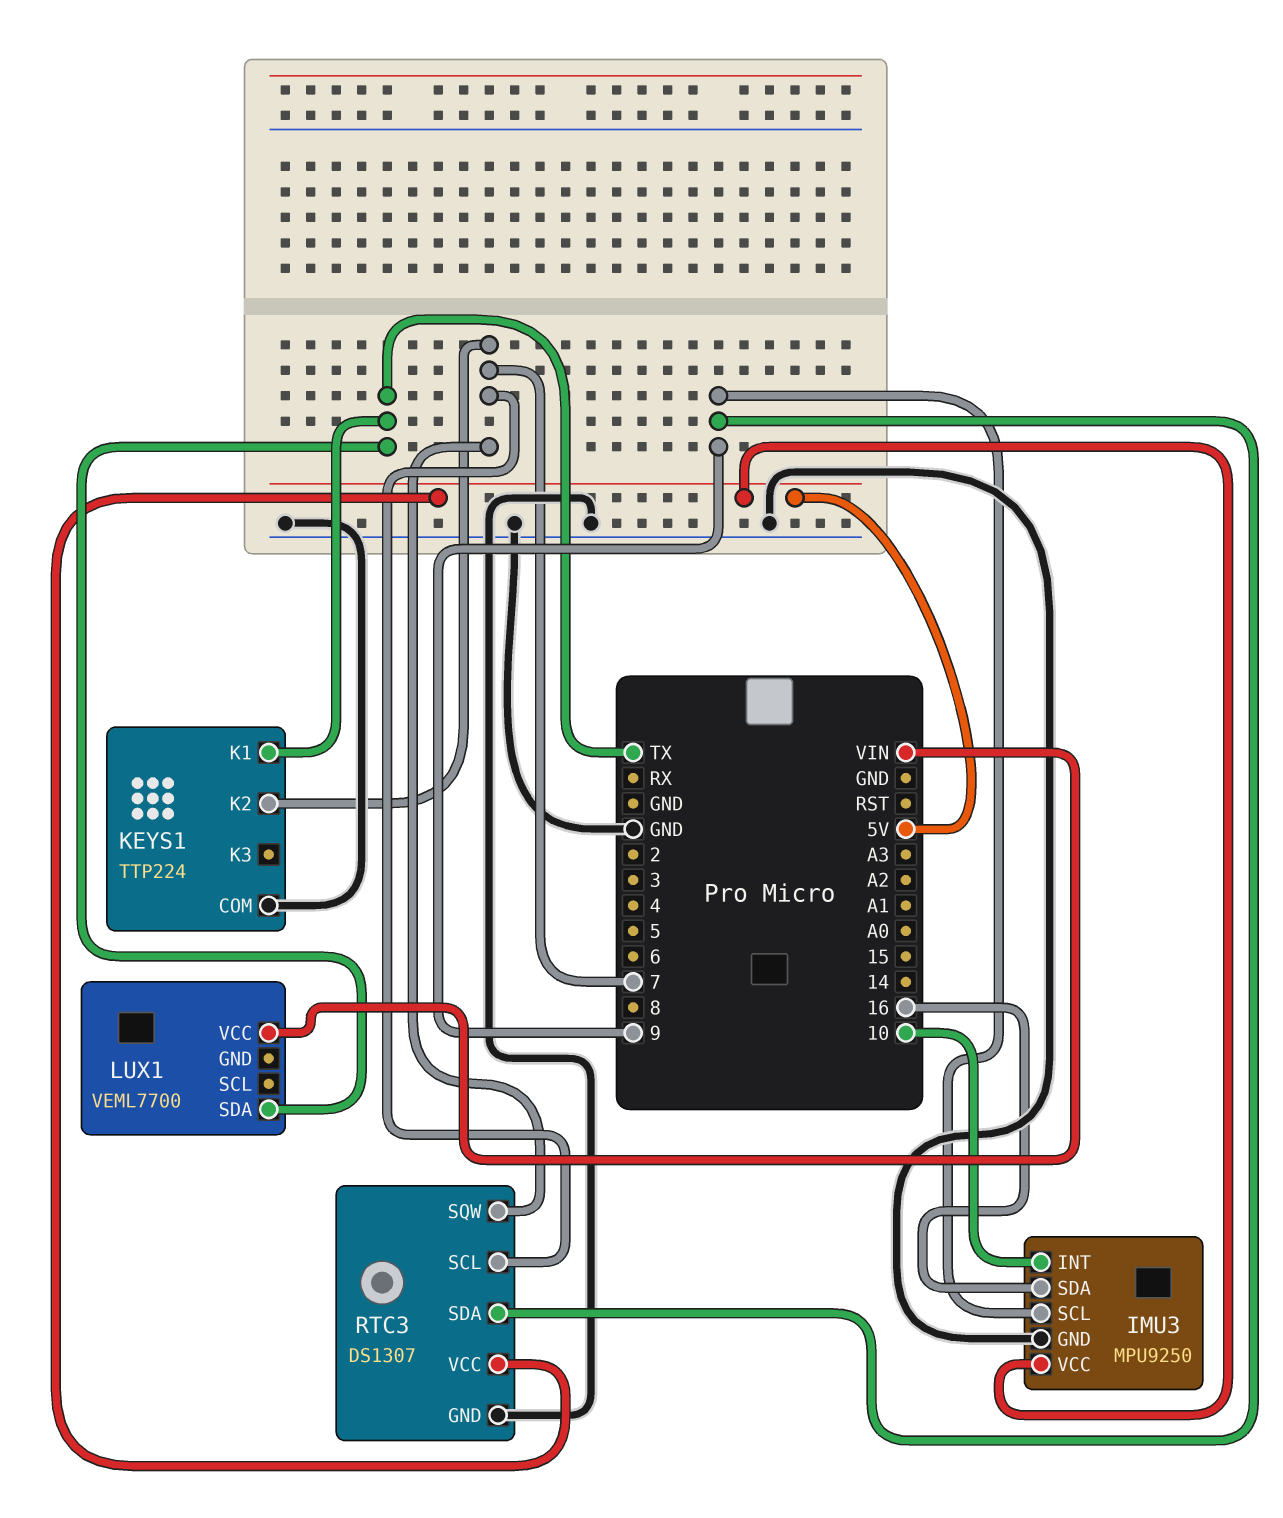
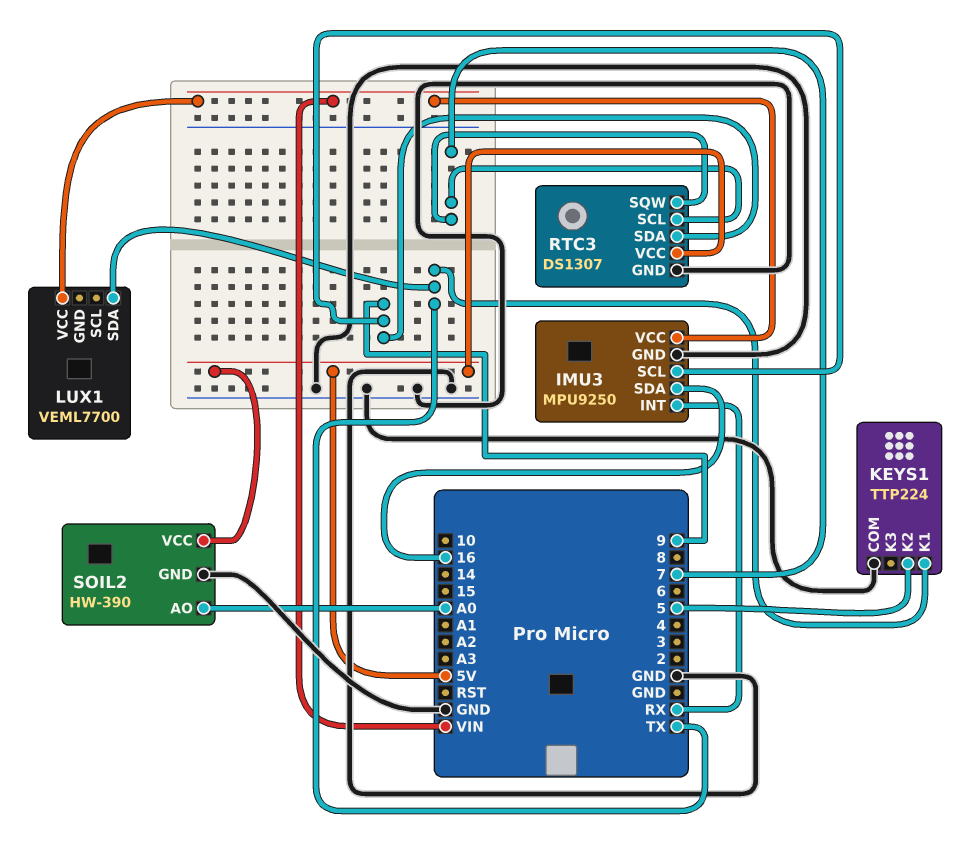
IMU3 pin INT: 10 -> RX
IMU3 pin VCC: 5V -> VIN
KEYS1 pin K2: 7 -> 5
SOIL2: none -> HW-390
SOIL2 pin AO: none -> A0
SOIL2 pin GND: none -> GND
SOIL2 pin VCC: none -> 5V

